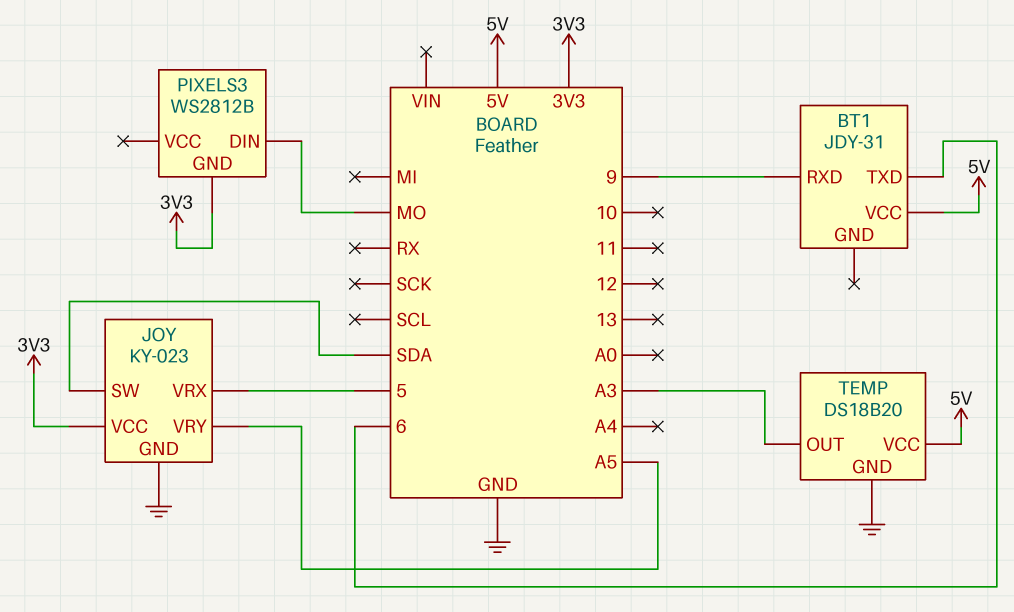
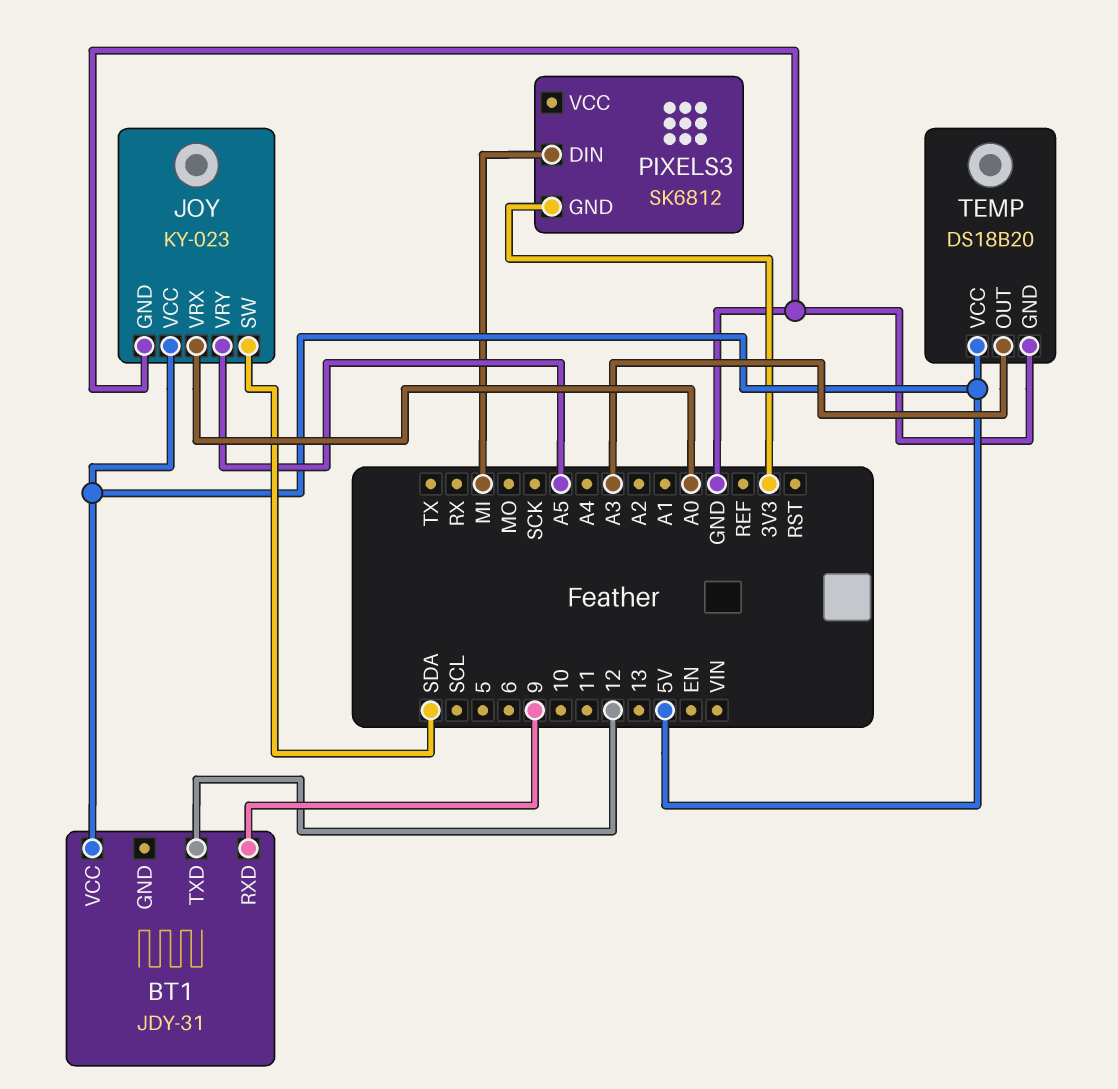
BT1 pin TXD: 6 -> 12
JOY pin VCC: 3V3 -> 5V
JOY pin VRX: 5 -> A0
PIXELS3: WS2812B -> SK6812
PIXELS3 pin DIN: MO -> MI

